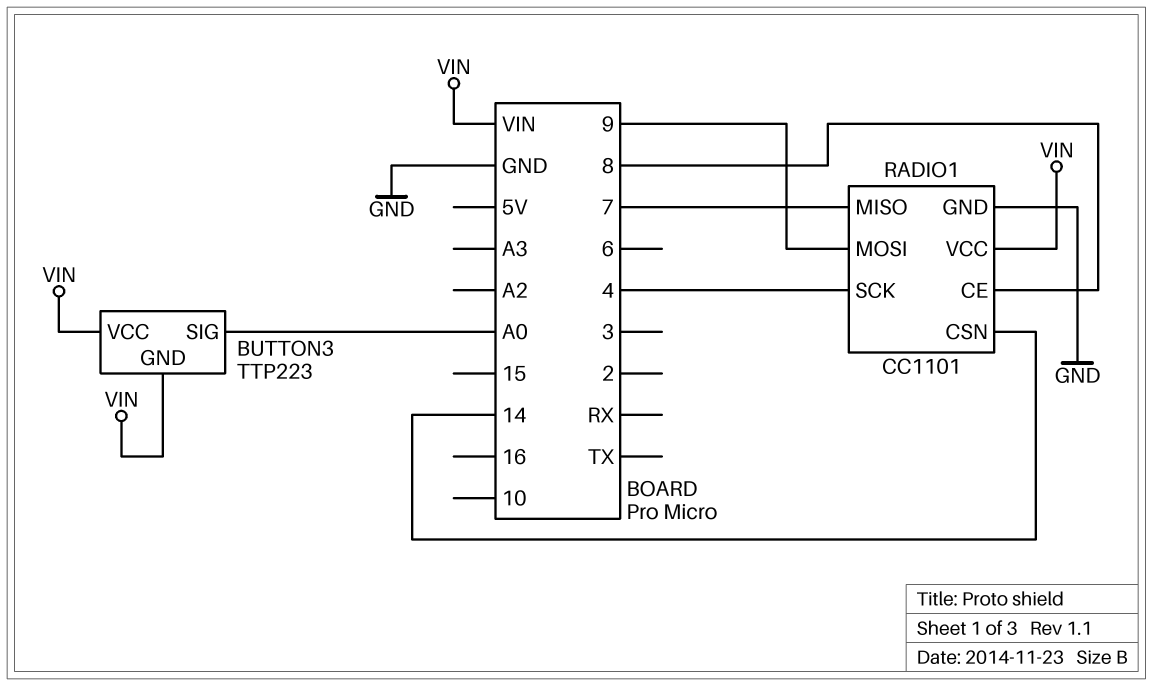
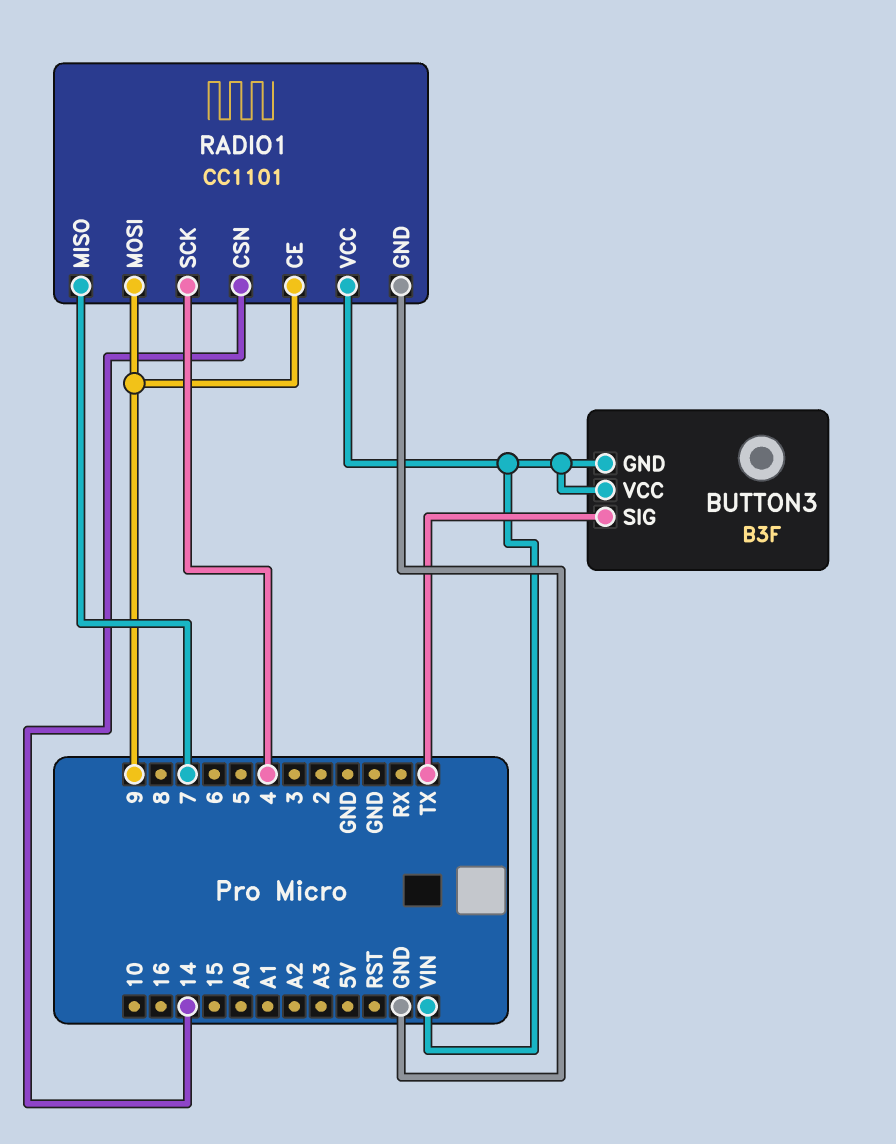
BUTTON3: TTP223 -> B3F
BUTTON3 pin SIG: A0 -> TX
RADIO1 pin CE: 8 -> 9

